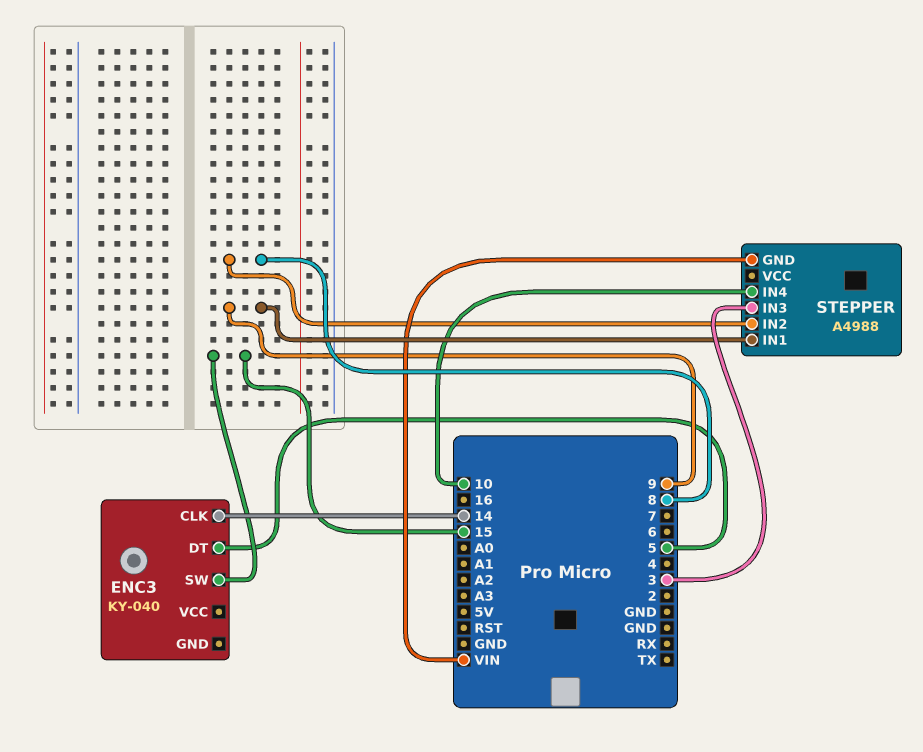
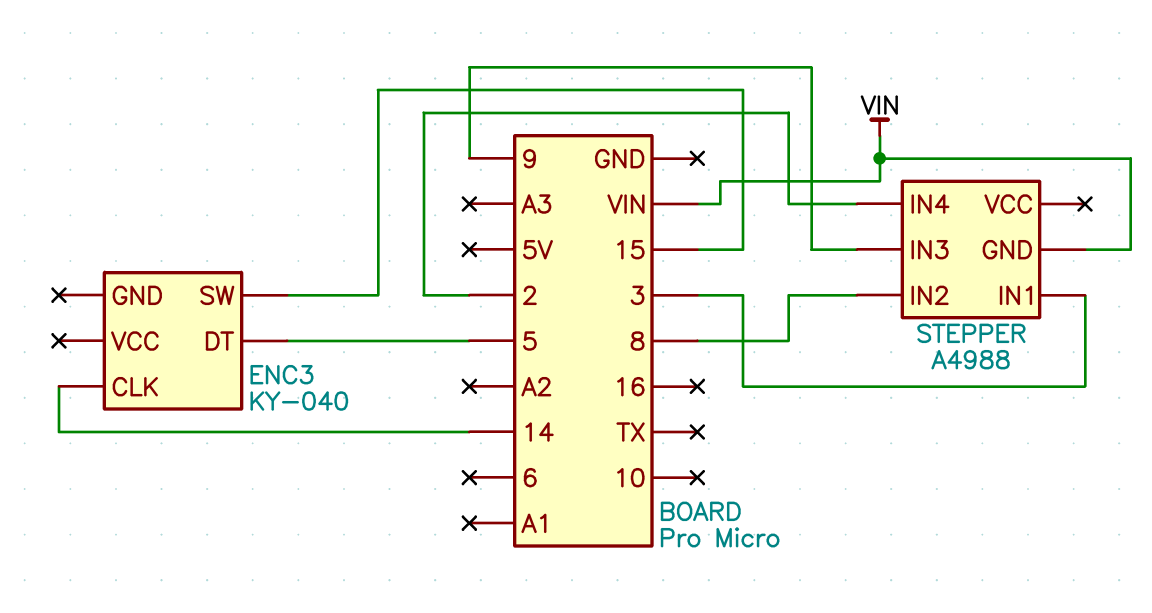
STEPPER pin IN1: 9 -> 3
STEPPER pin IN3: 3 -> 9
STEPPER pin IN4: 10 -> 2

